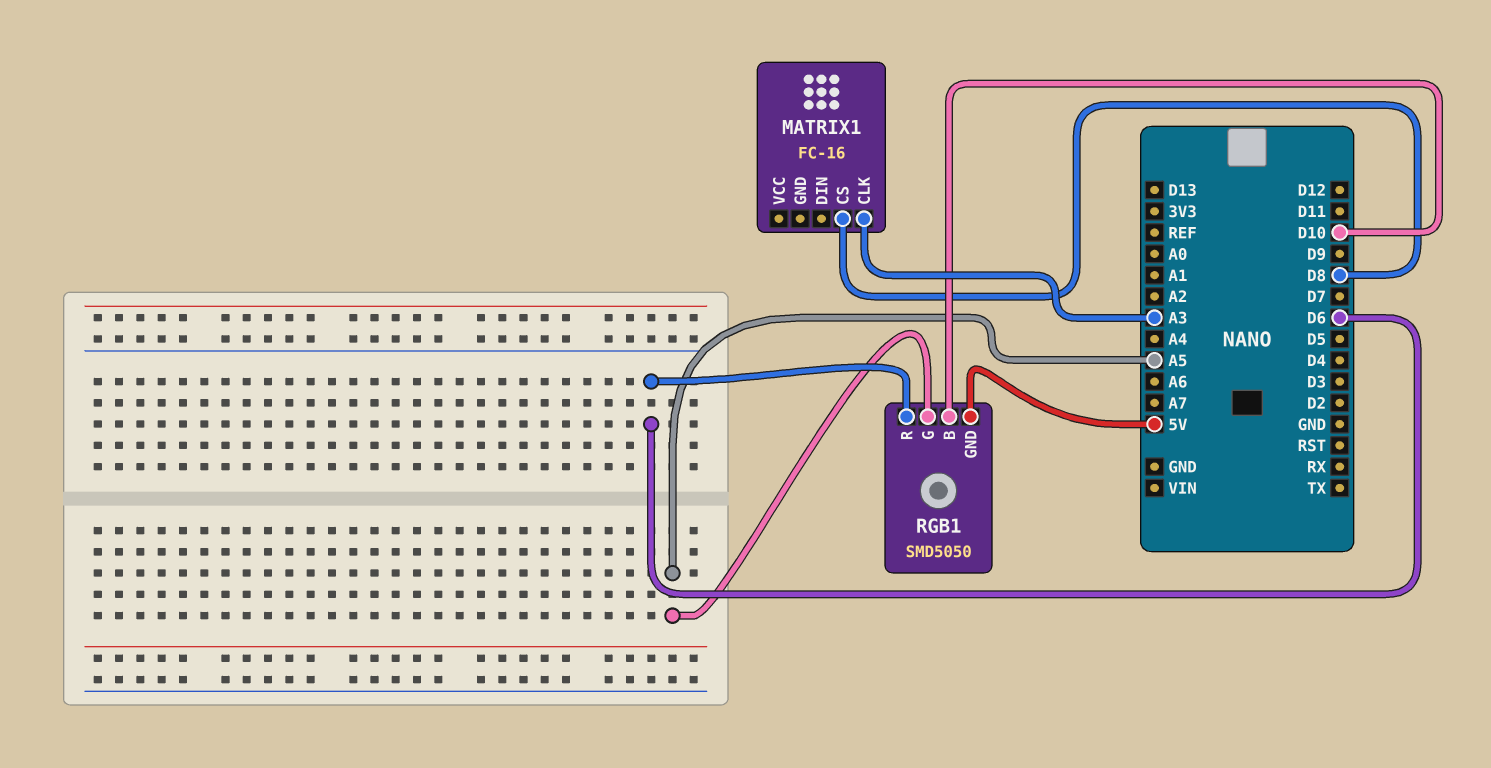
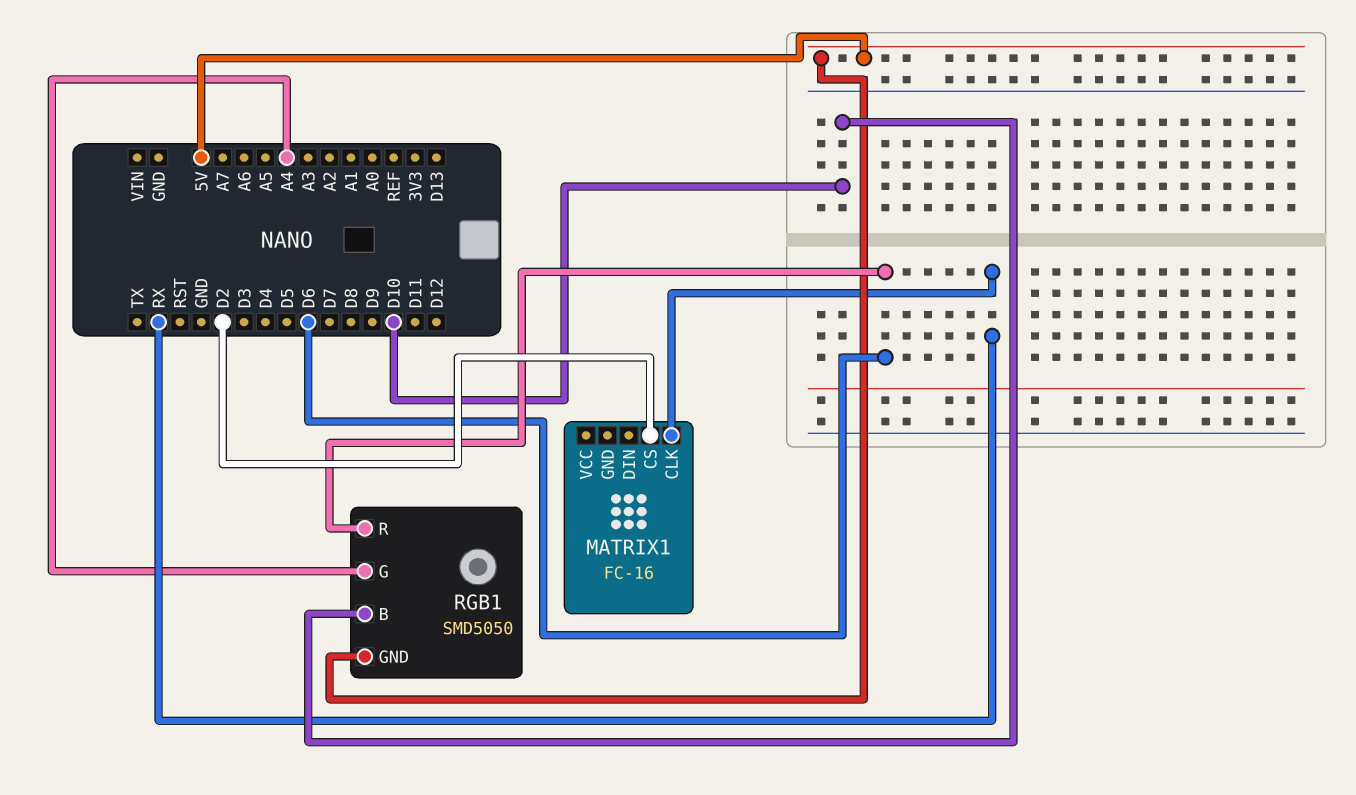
MATRIX1 pin CLK: A3 -> RX
MATRIX1 pin CS: D8 -> D2
RGB1 pin G: A5 -> A4

